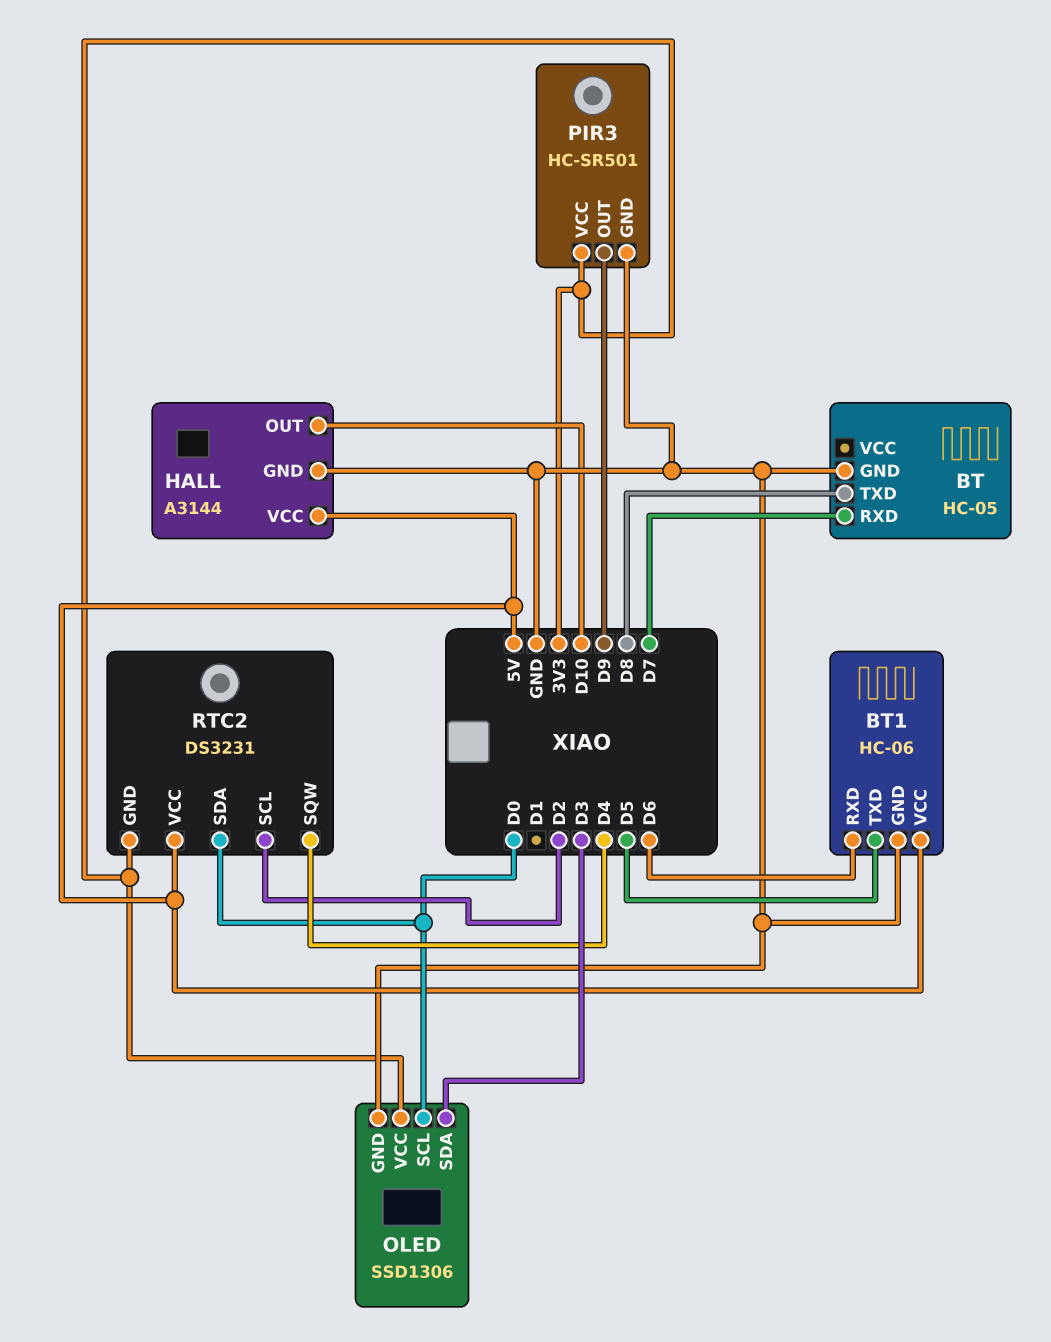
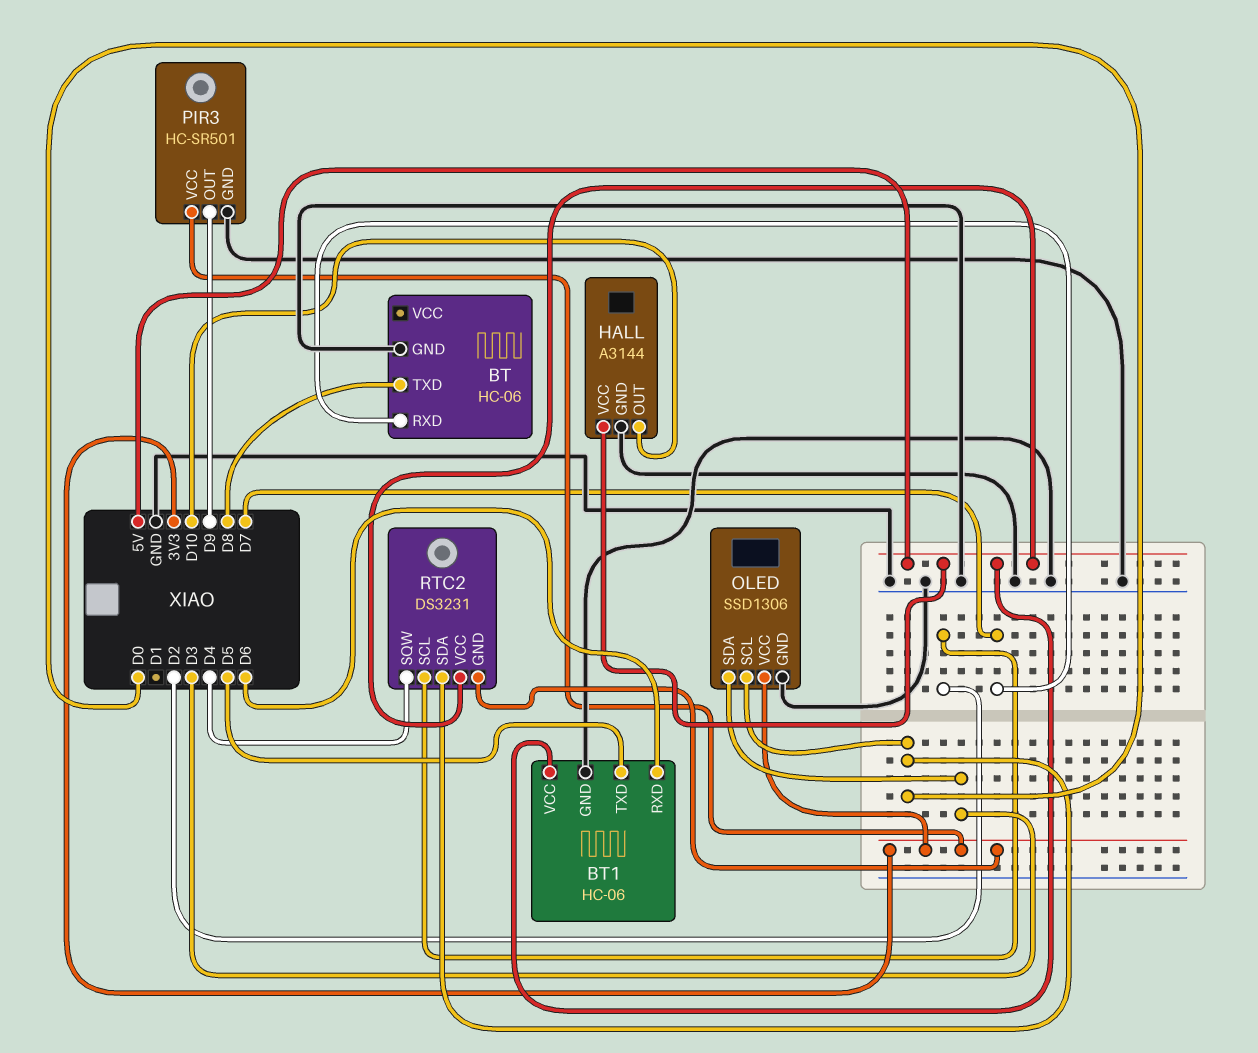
BT: HC-05 -> HC-06

